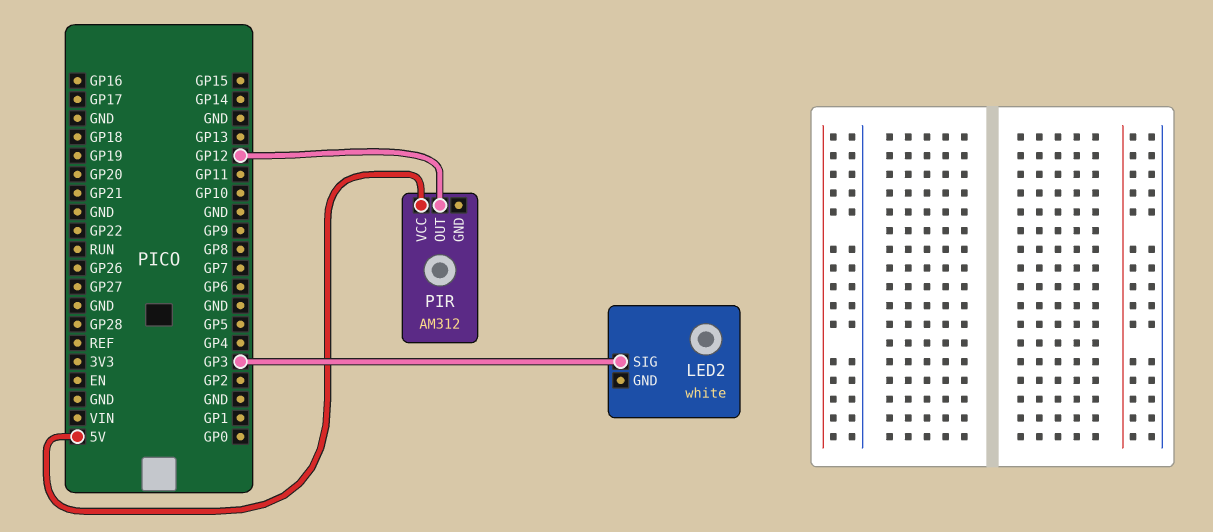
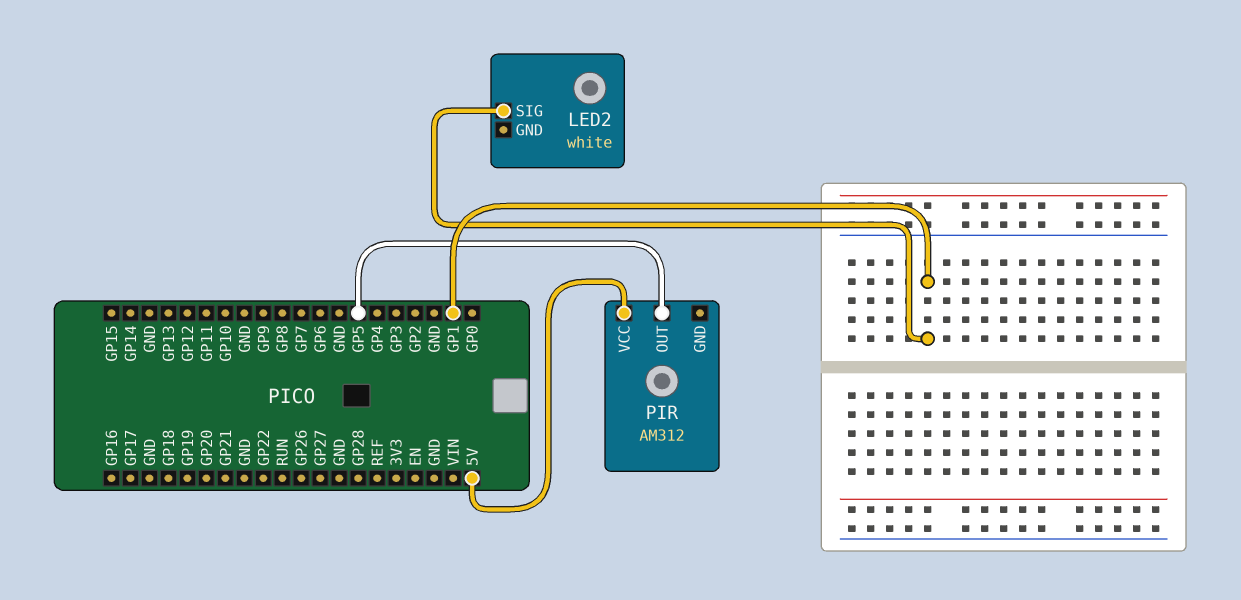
LED2 pin SIG: GP3 -> GP1
PIR pin OUT: GP12 -> GP5

